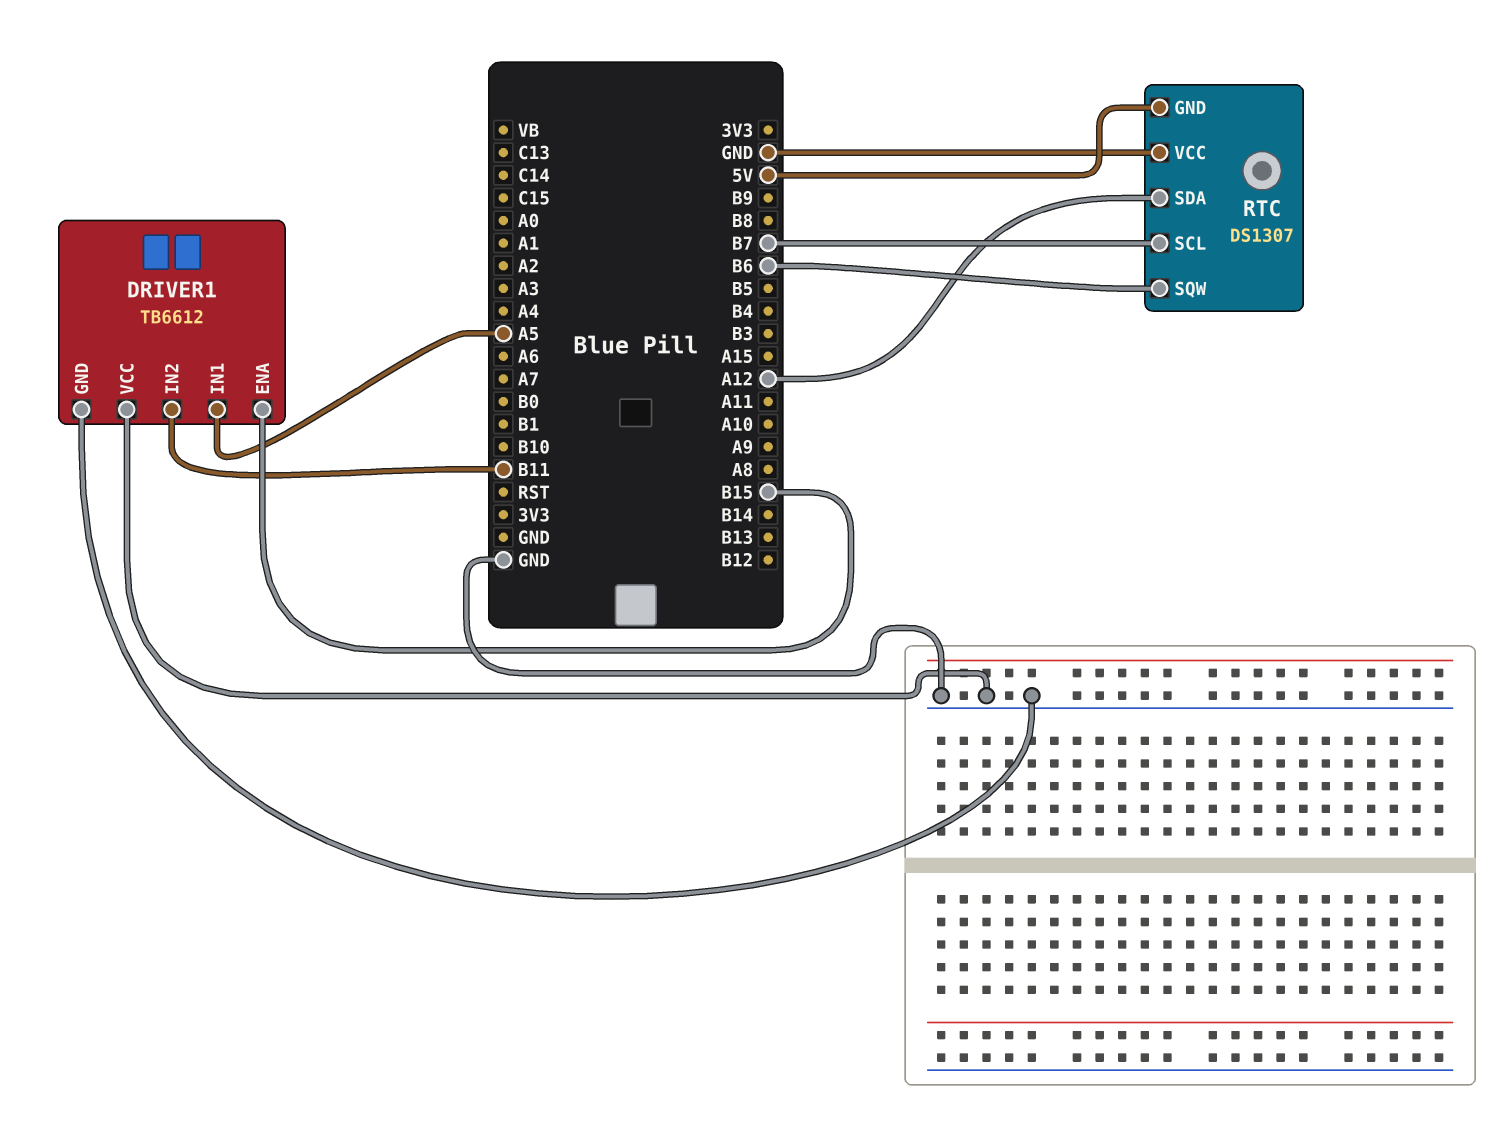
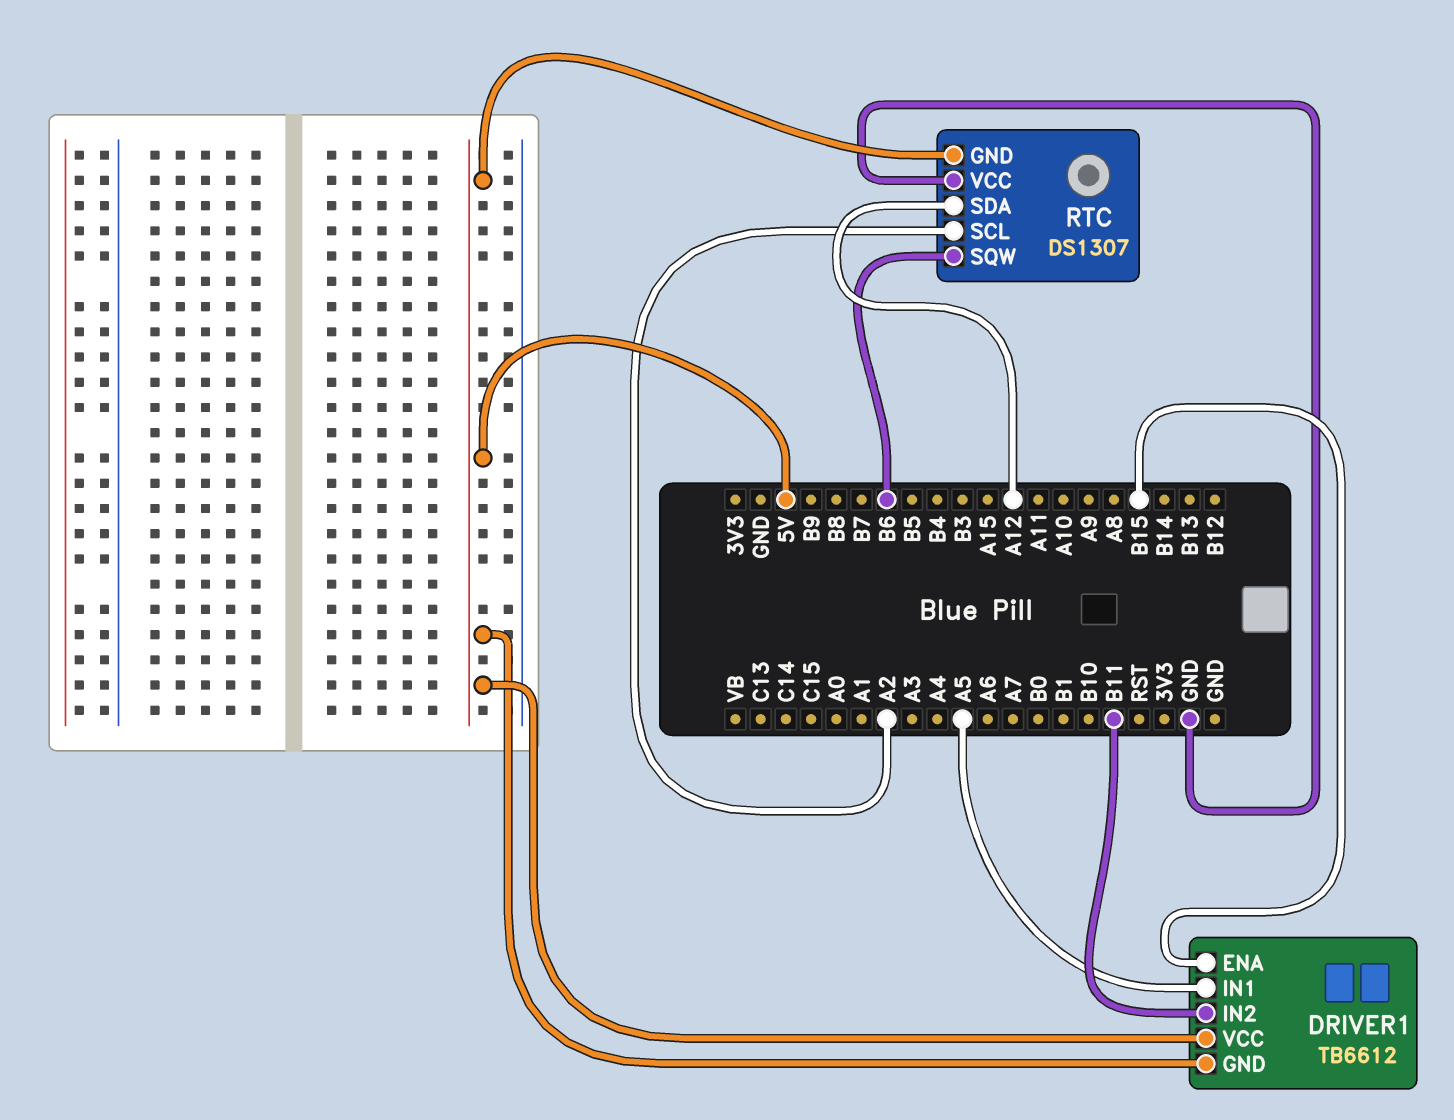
DRIVER1 pin GND: GND -> 5V
DRIVER1 pin VCC: GND -> 5V
RTC pin SCL: B7 -> A2

